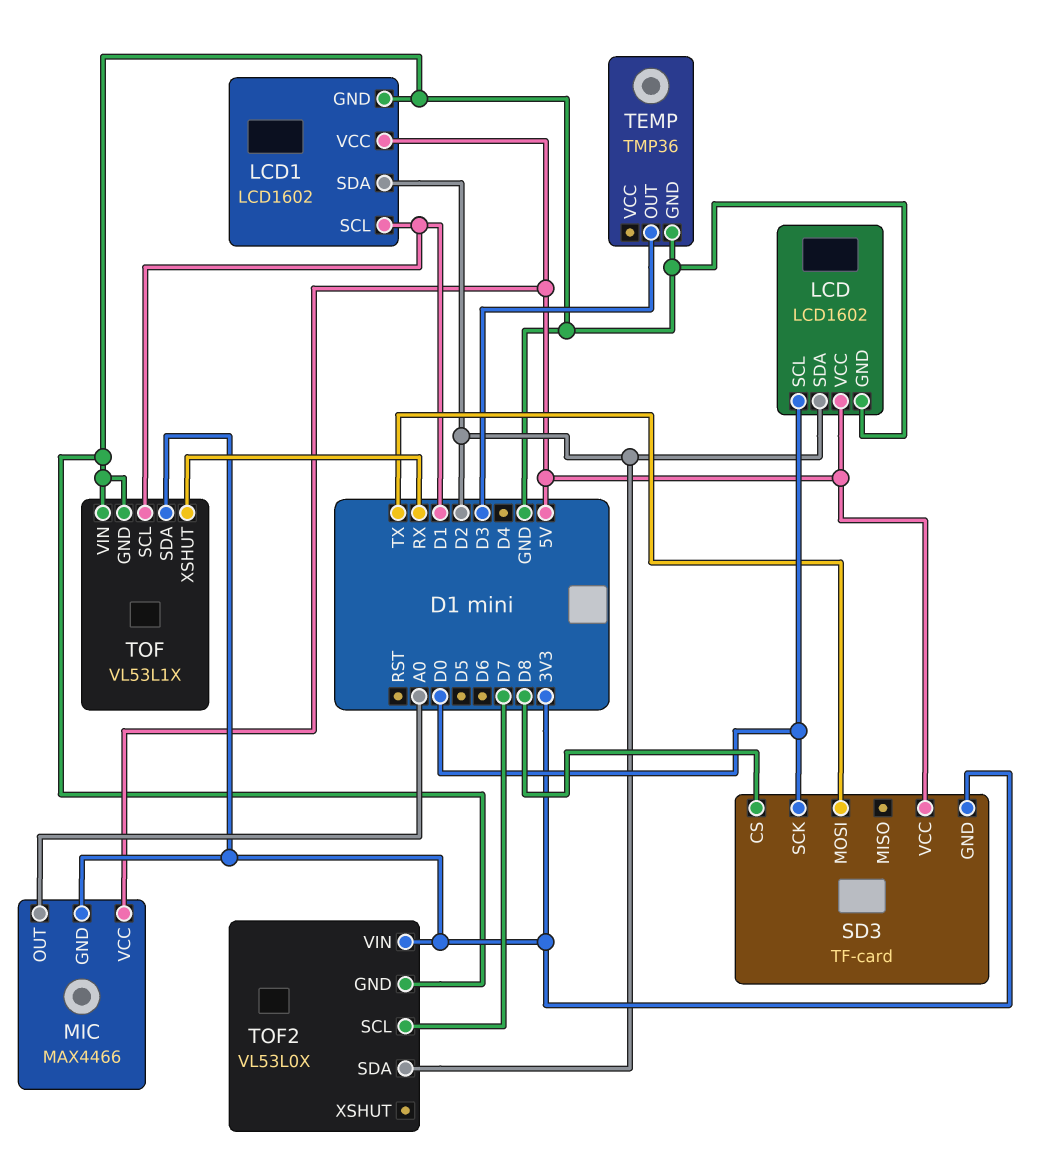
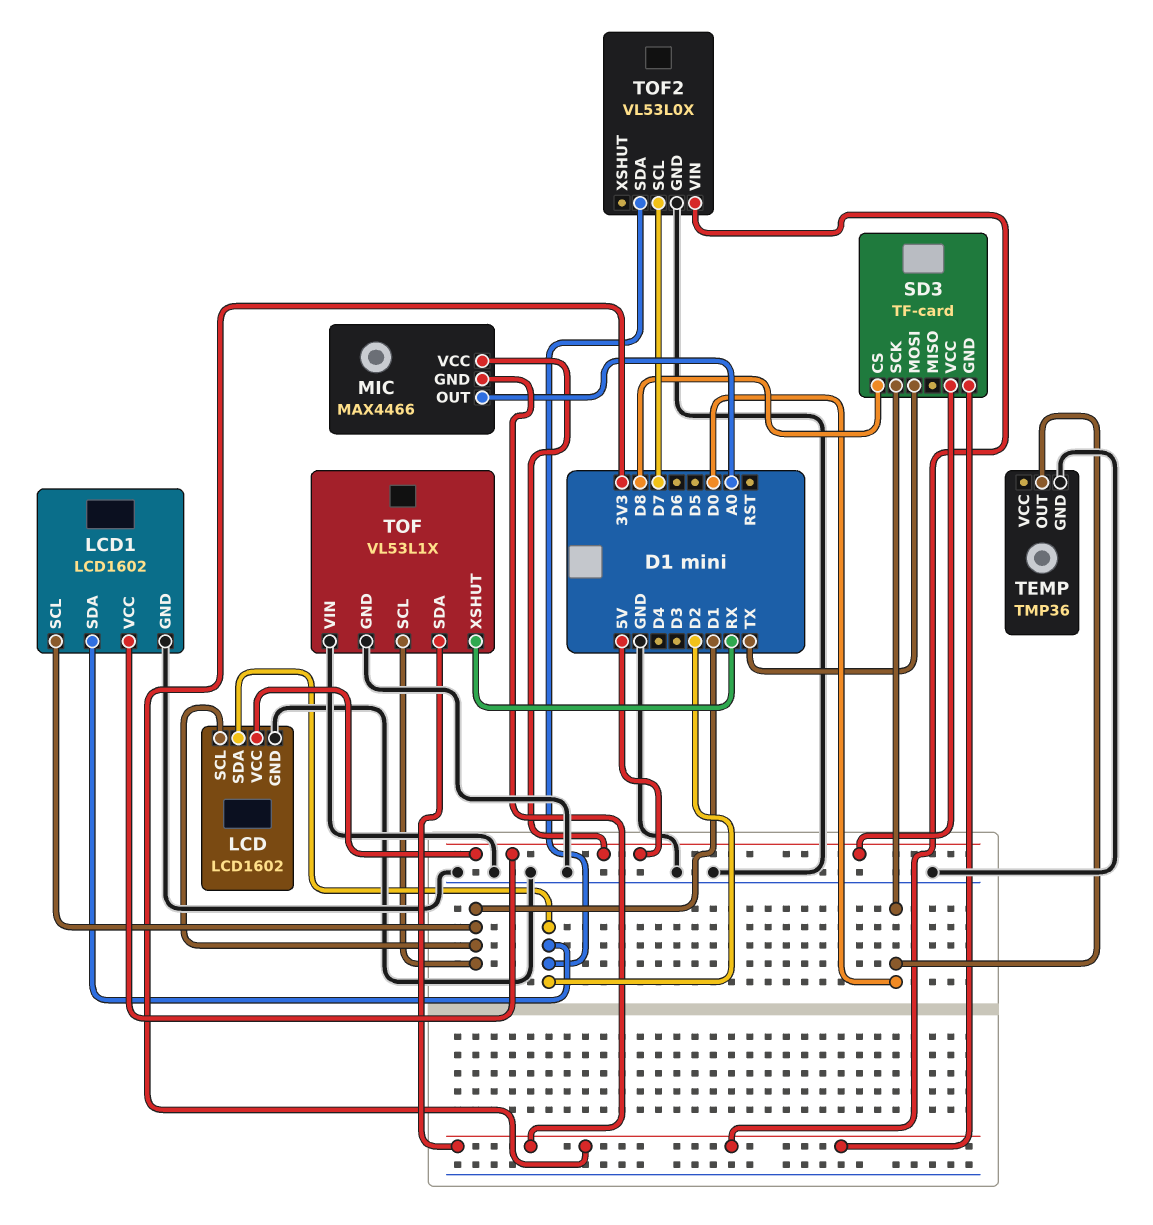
LCD pin SCL: D0 -> D1
TEMP pin OUT: D3 -> D0

